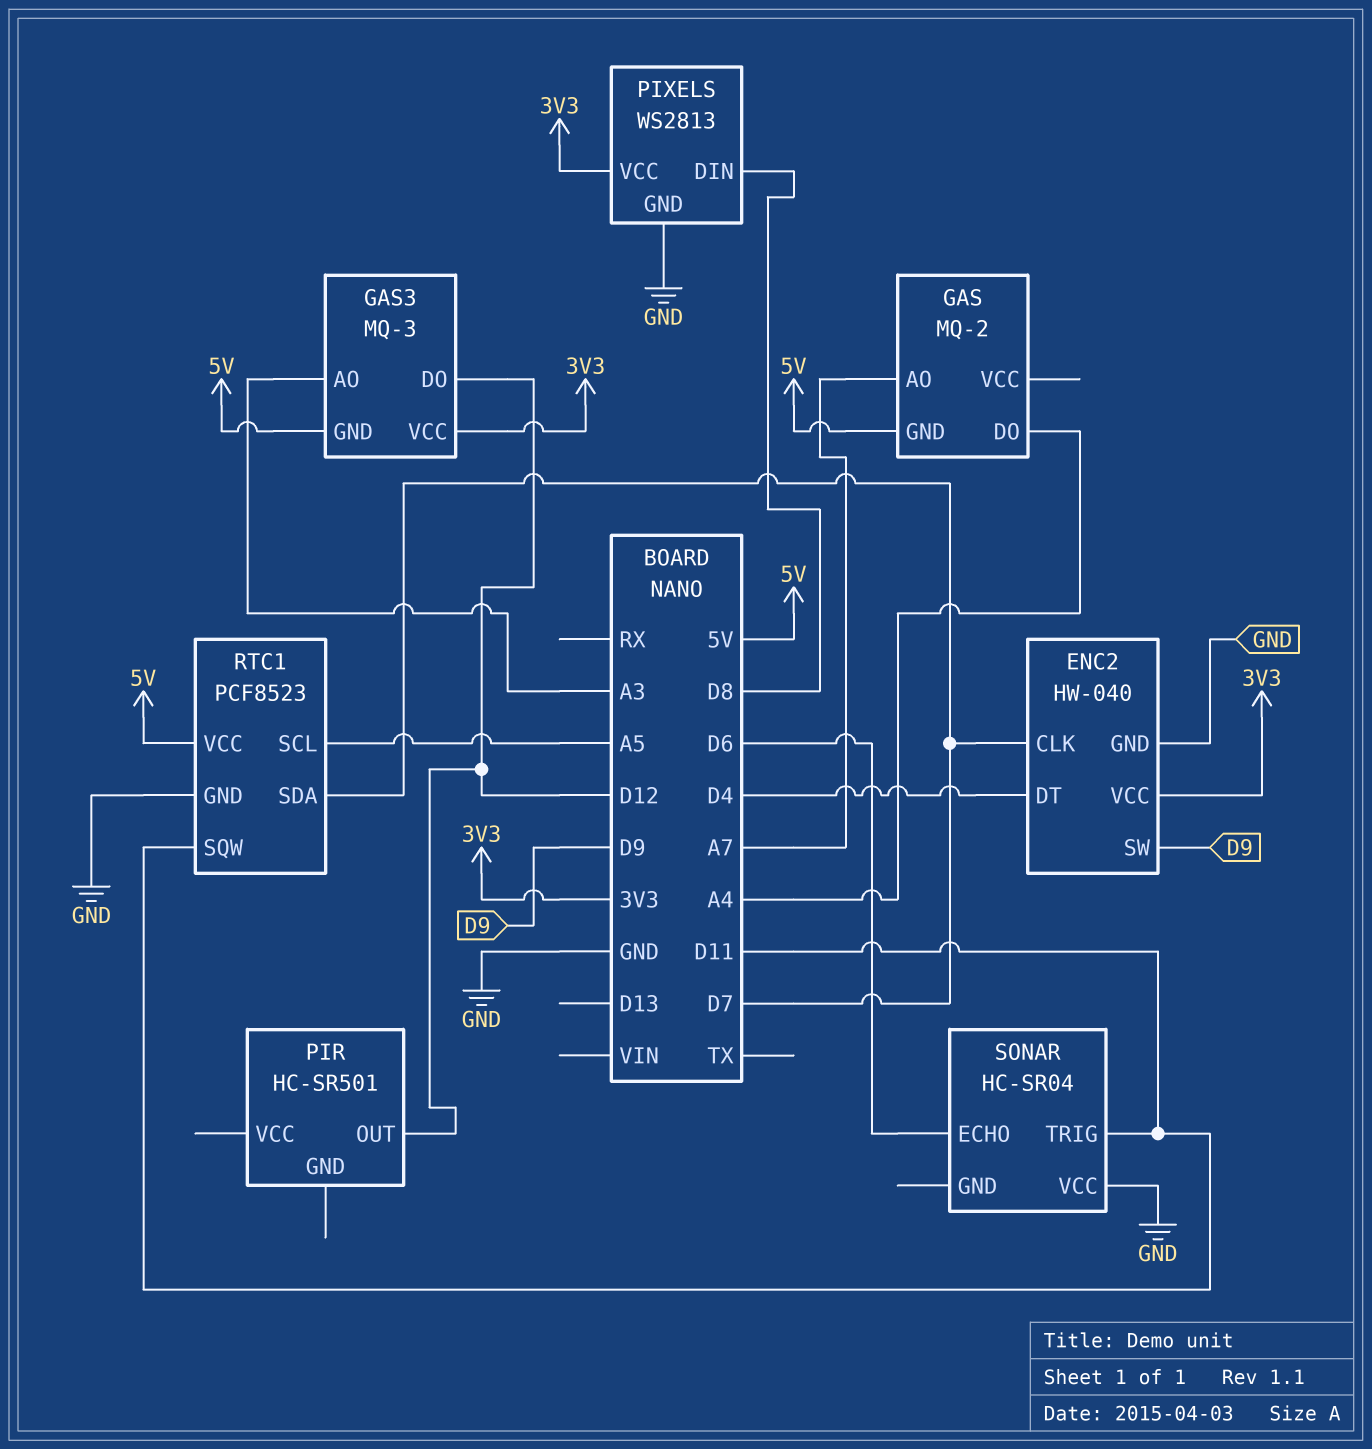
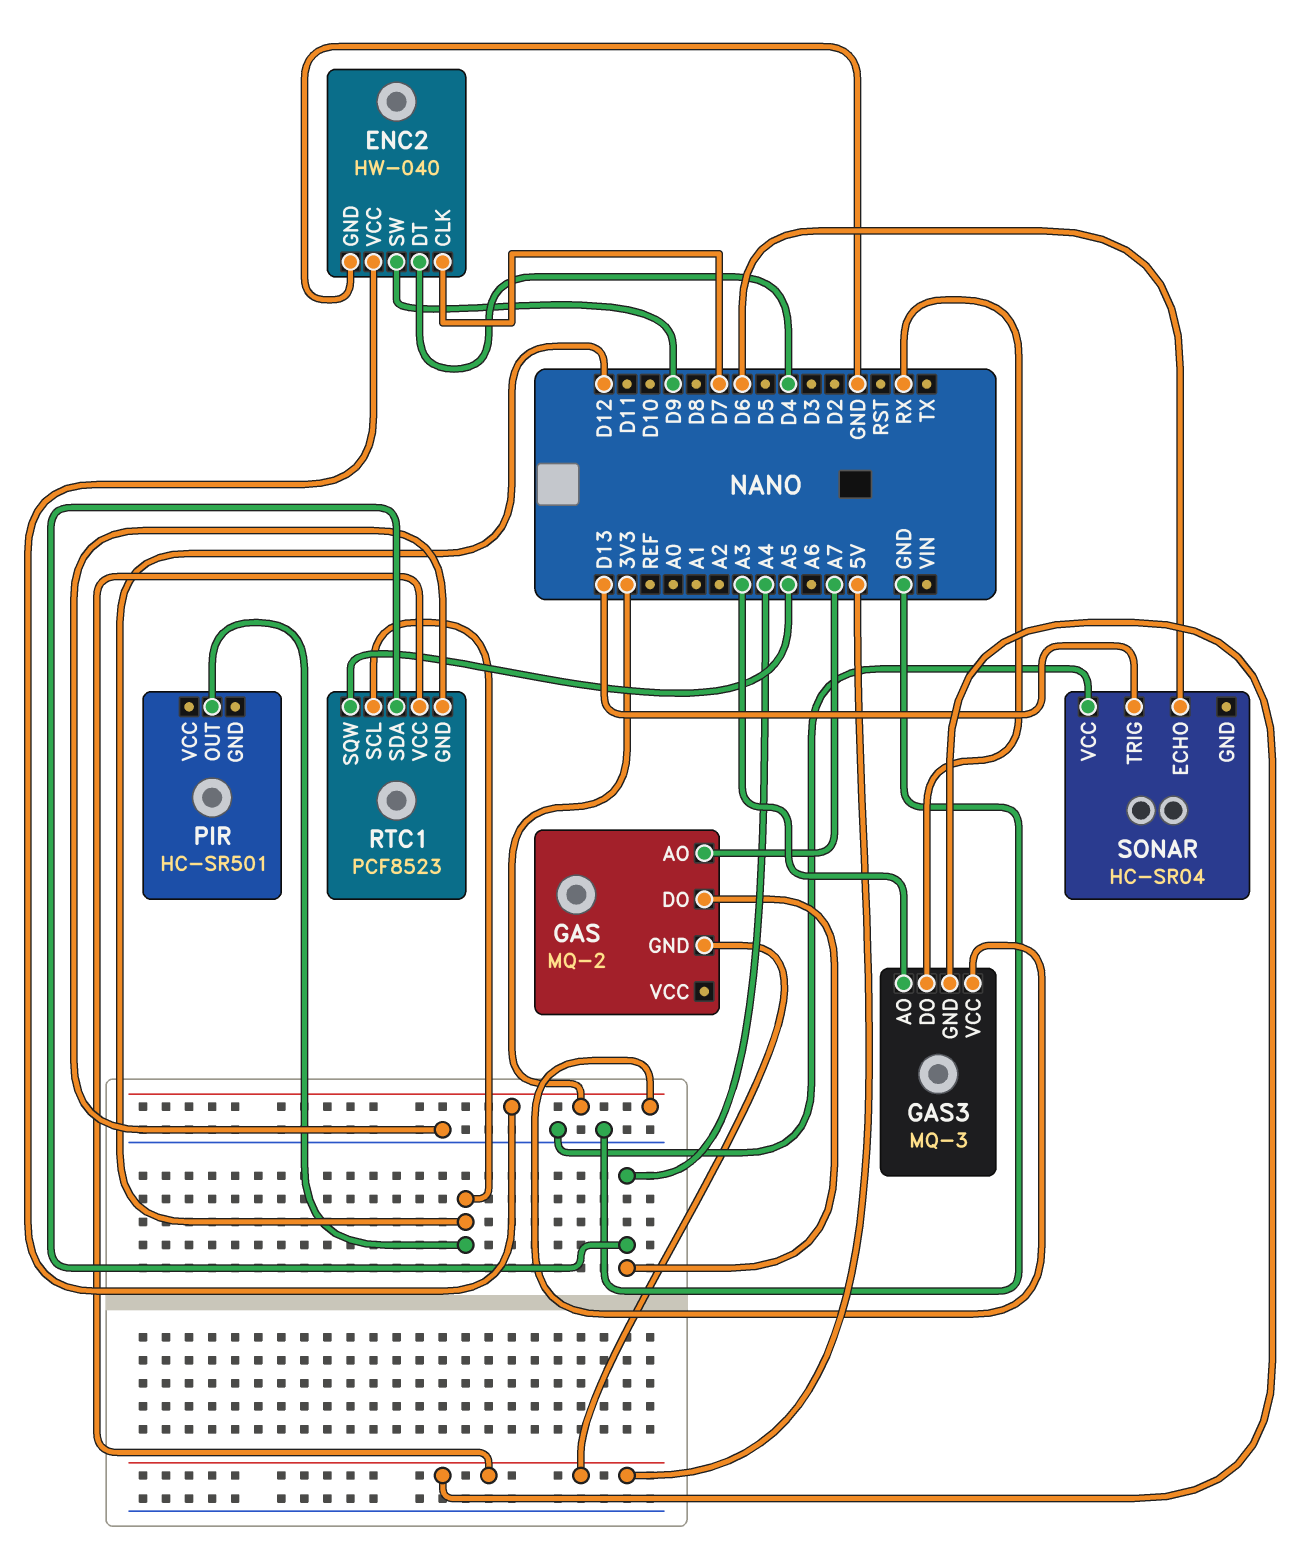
GAS3 pin DO: D12 -> RX
PIXELS: WS2813 -> none
PIXELS pin DIN: D8 -> none
PIXELS pin GND: GND -> none
PIXELS pin VCC: 3V3 -> none
RTC1 pin SCL: A5 -> D12
RTC1 pin SDA: D7 -> A4
RTC1 pin SQW: D11 -> A5
SONAR pin TRIG: D11 -> D13

